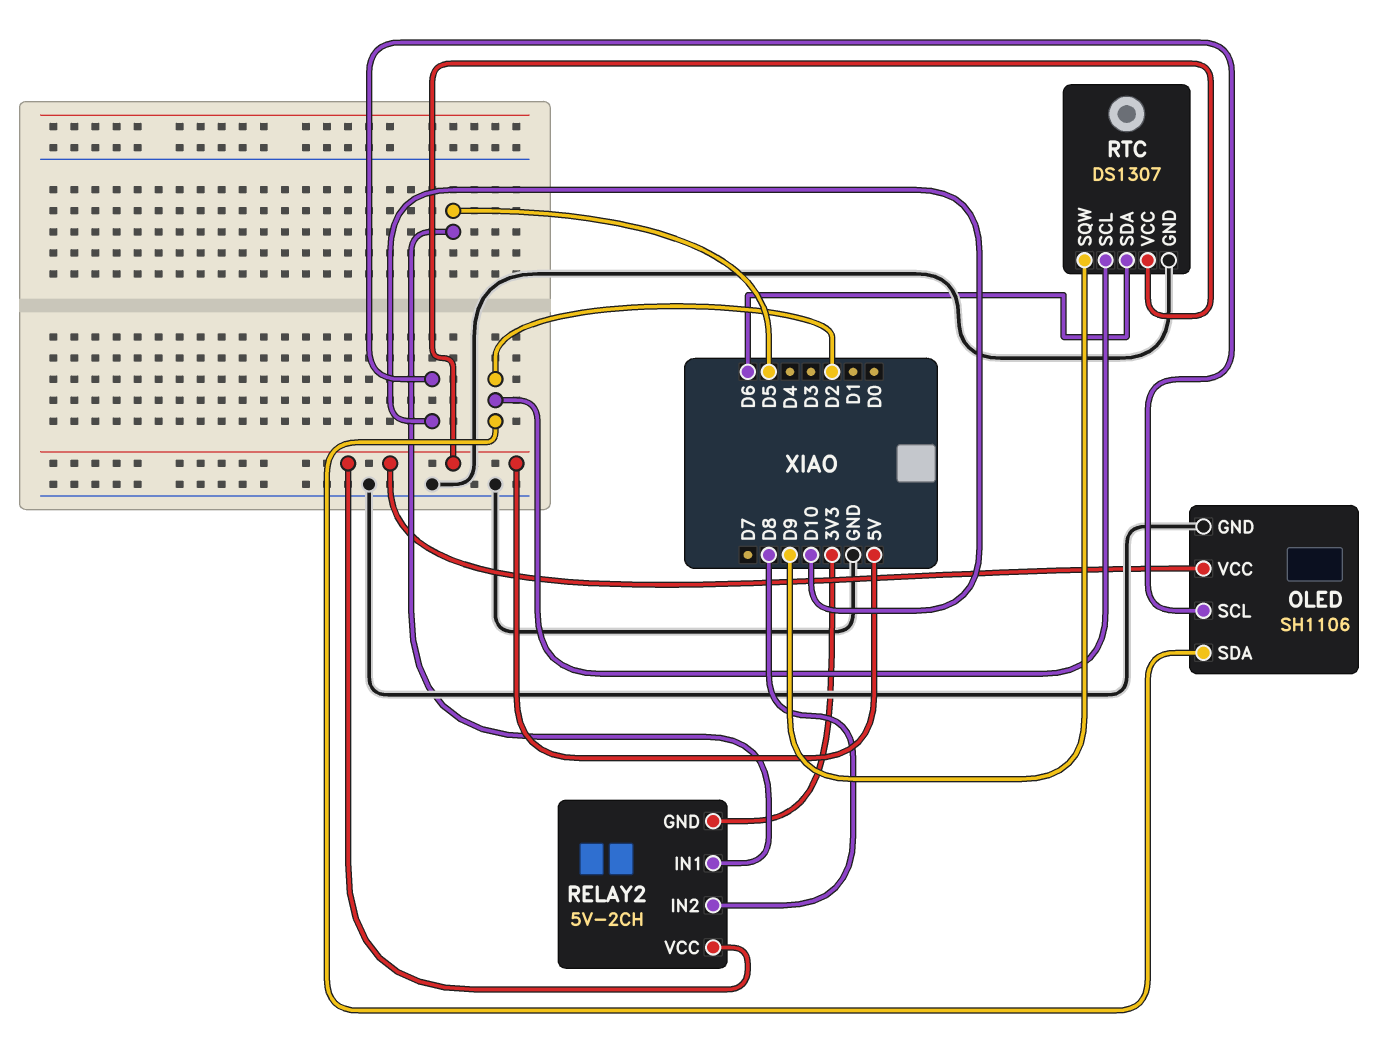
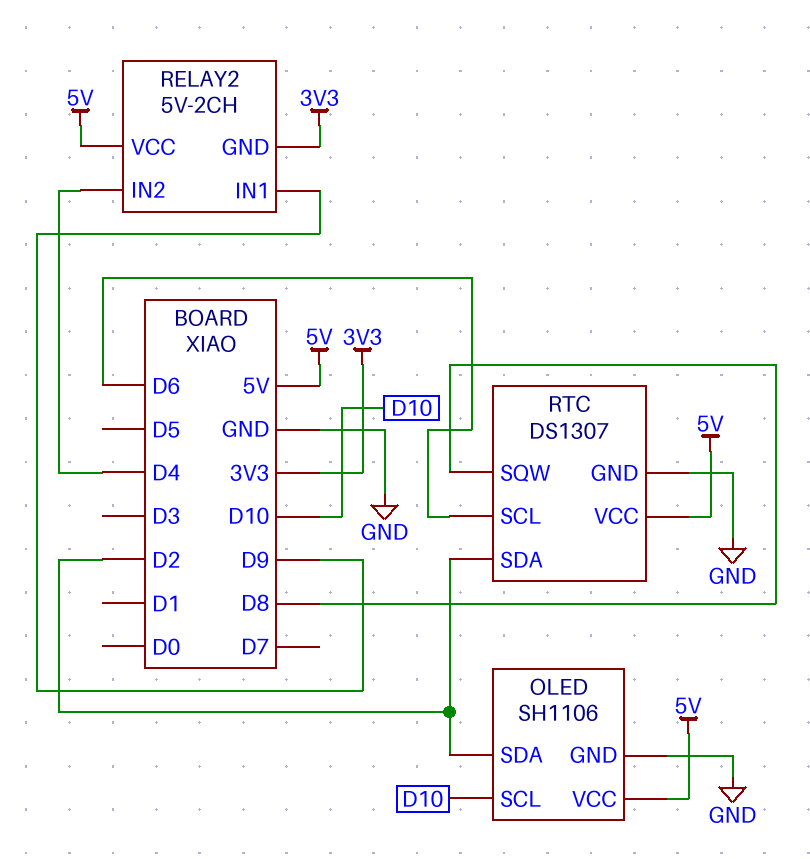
RELAY2 pin IN1: D5 -> D9
RELAY2 pin IN2: D8 -> D4
RTC pin SCL: D2 -> D6
RTC pin SDA: D6 -> D2
RTC pin SQW: D9 -> D8

